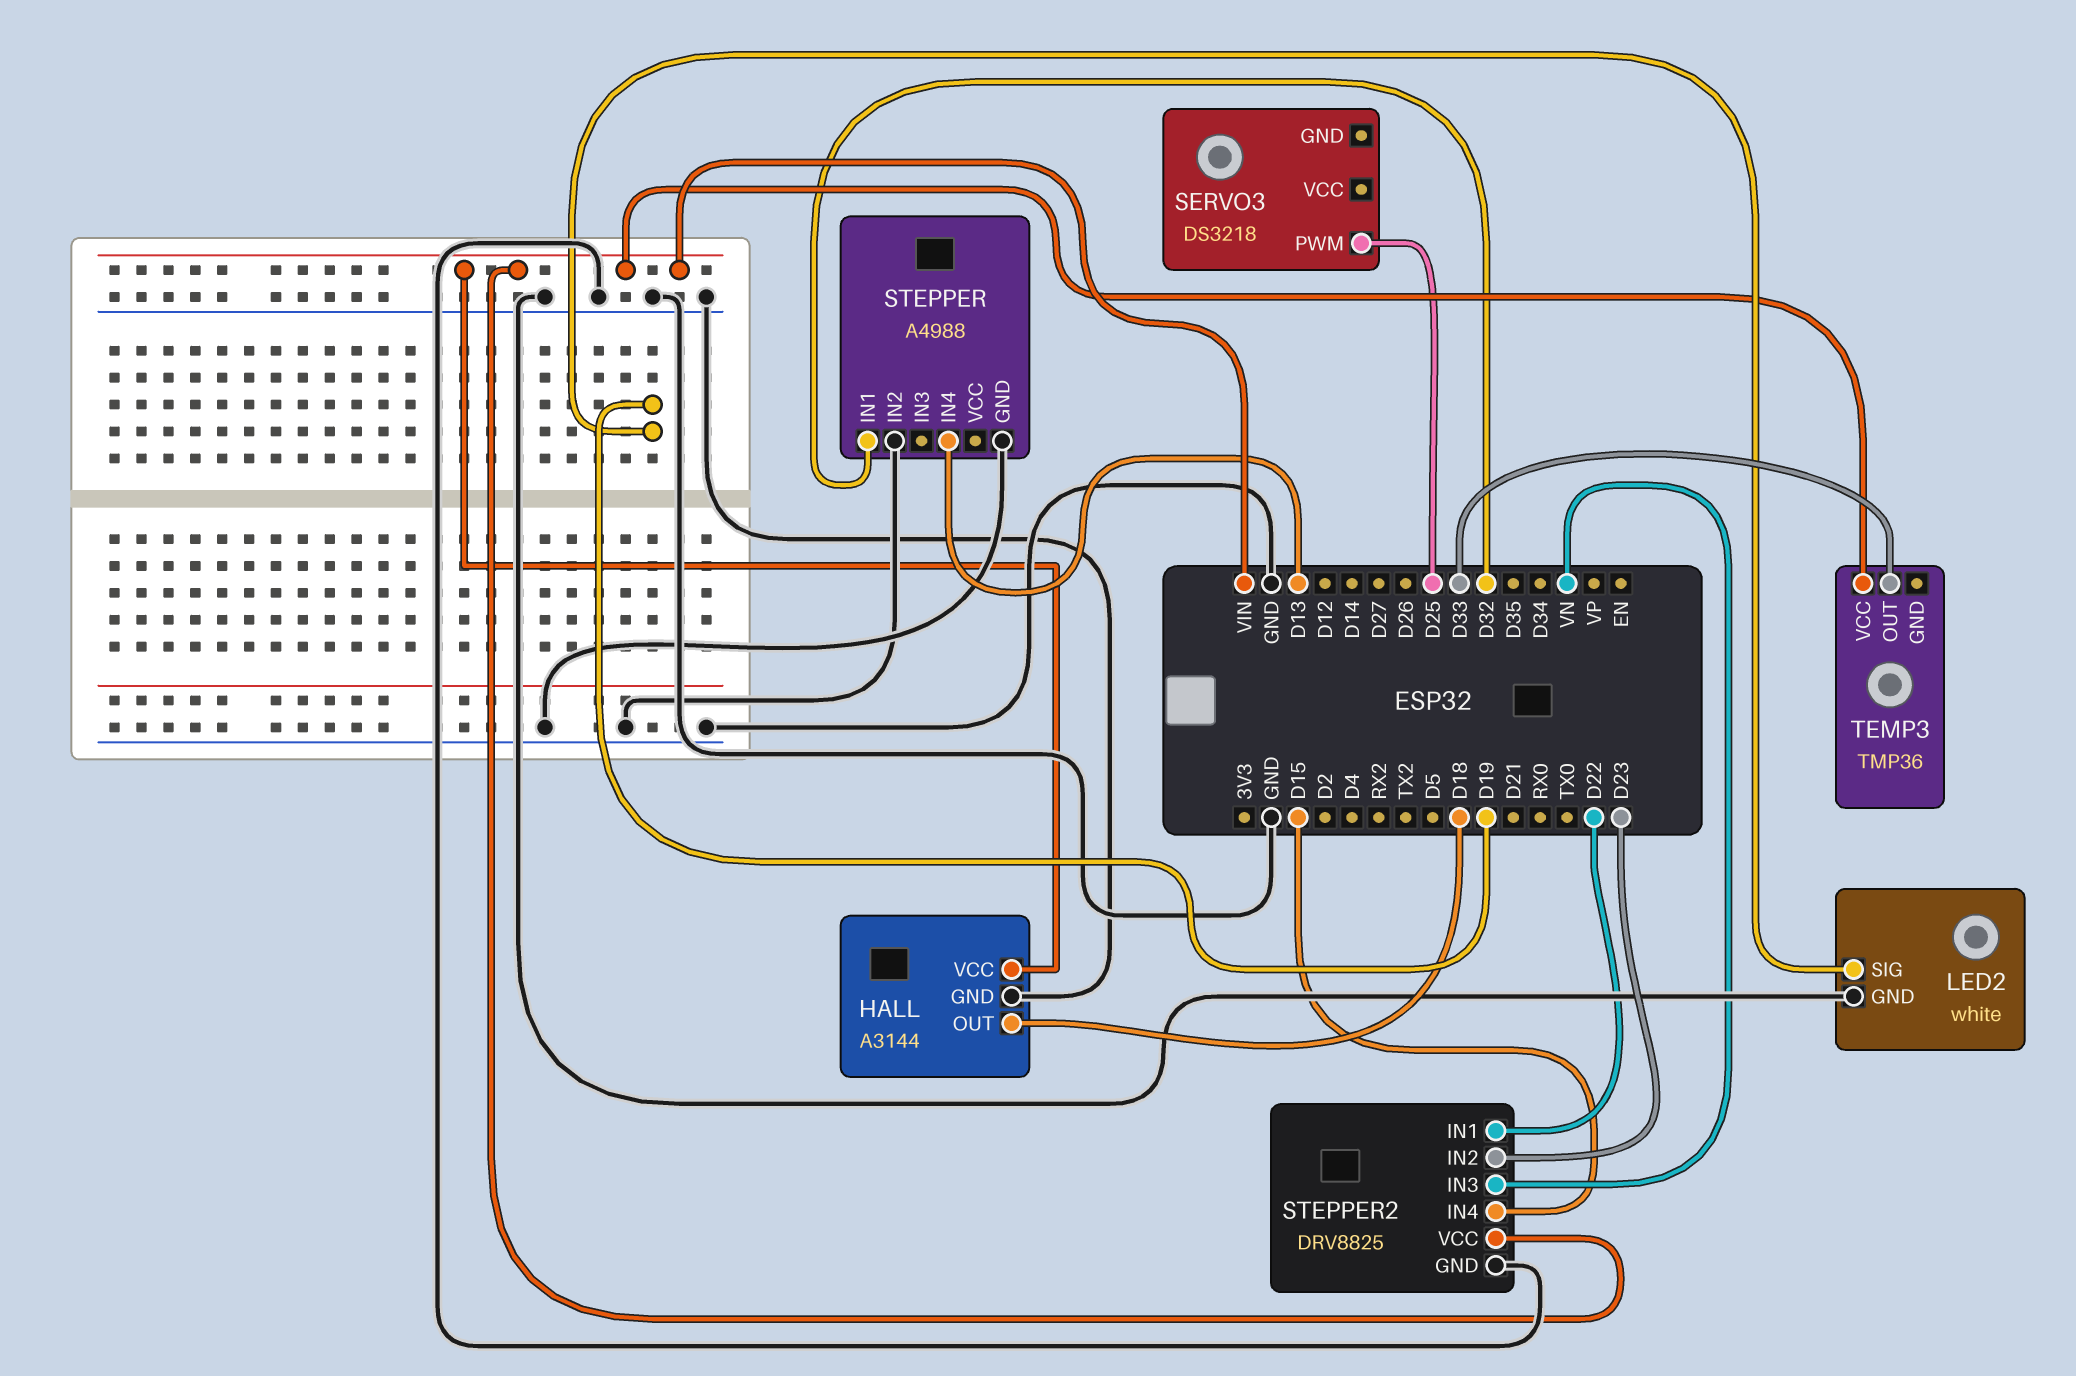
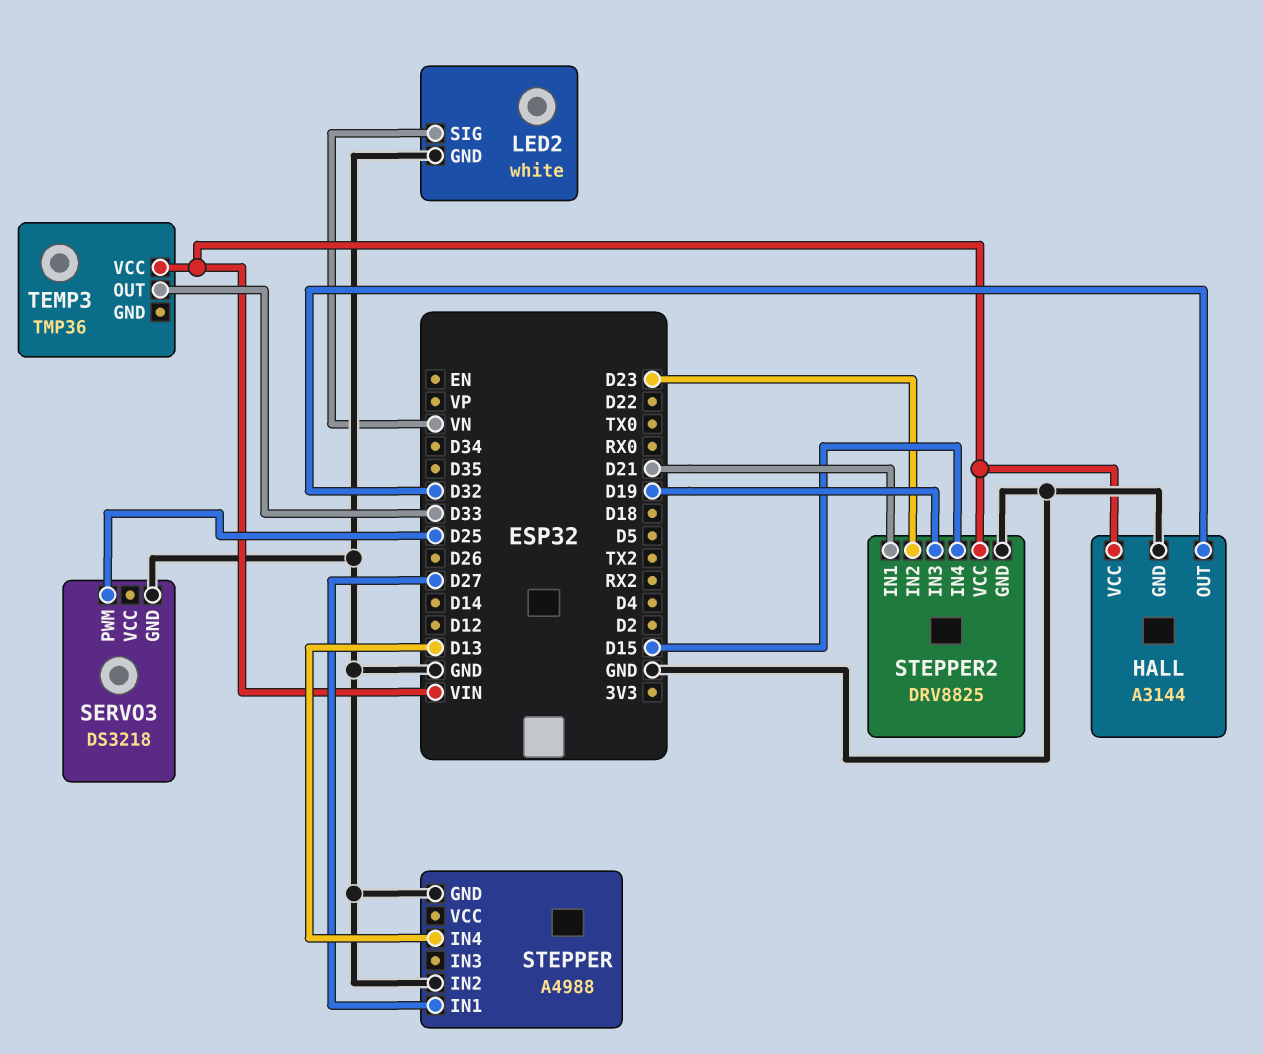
HALL pin OUT: D18 -> D32
LED2 pin SIG: D19 -> VN
SERVO3 pin GND: none -> GND
STEPPER pin IN1: D32 -> D27
STEPPER2 pin IN1: D22 -> D21
STEPPER2 pin IN3: VN -> D19

